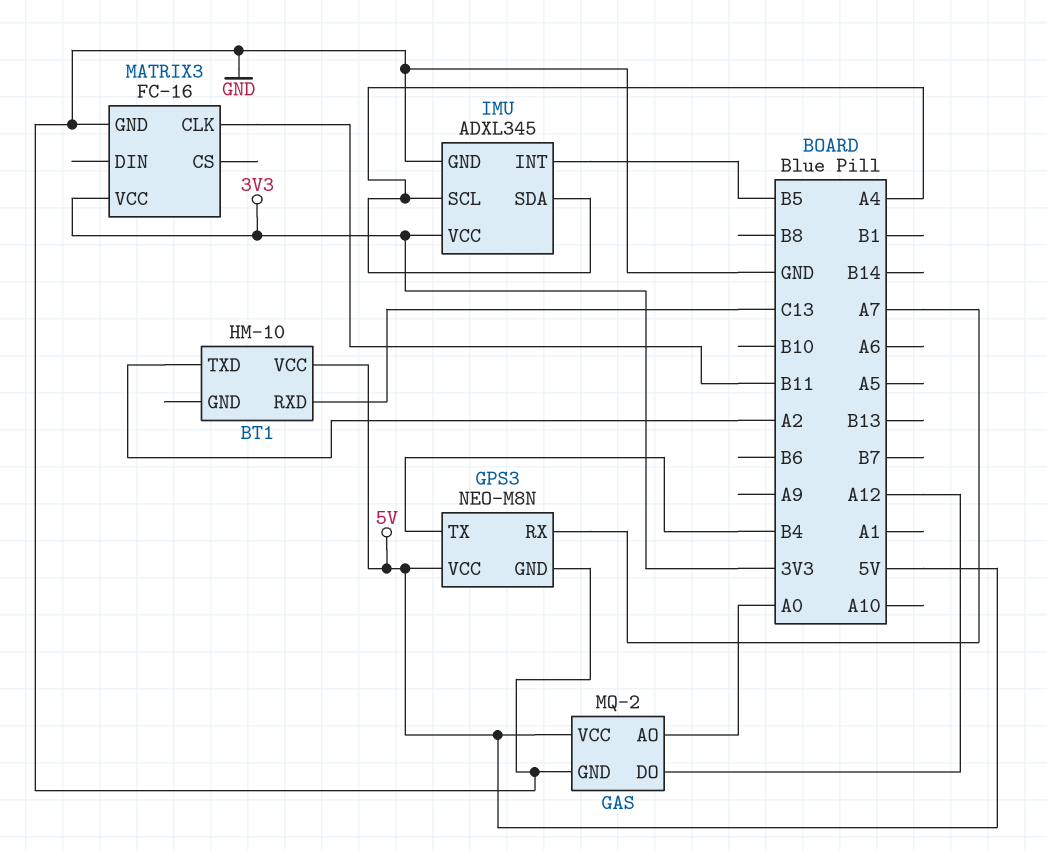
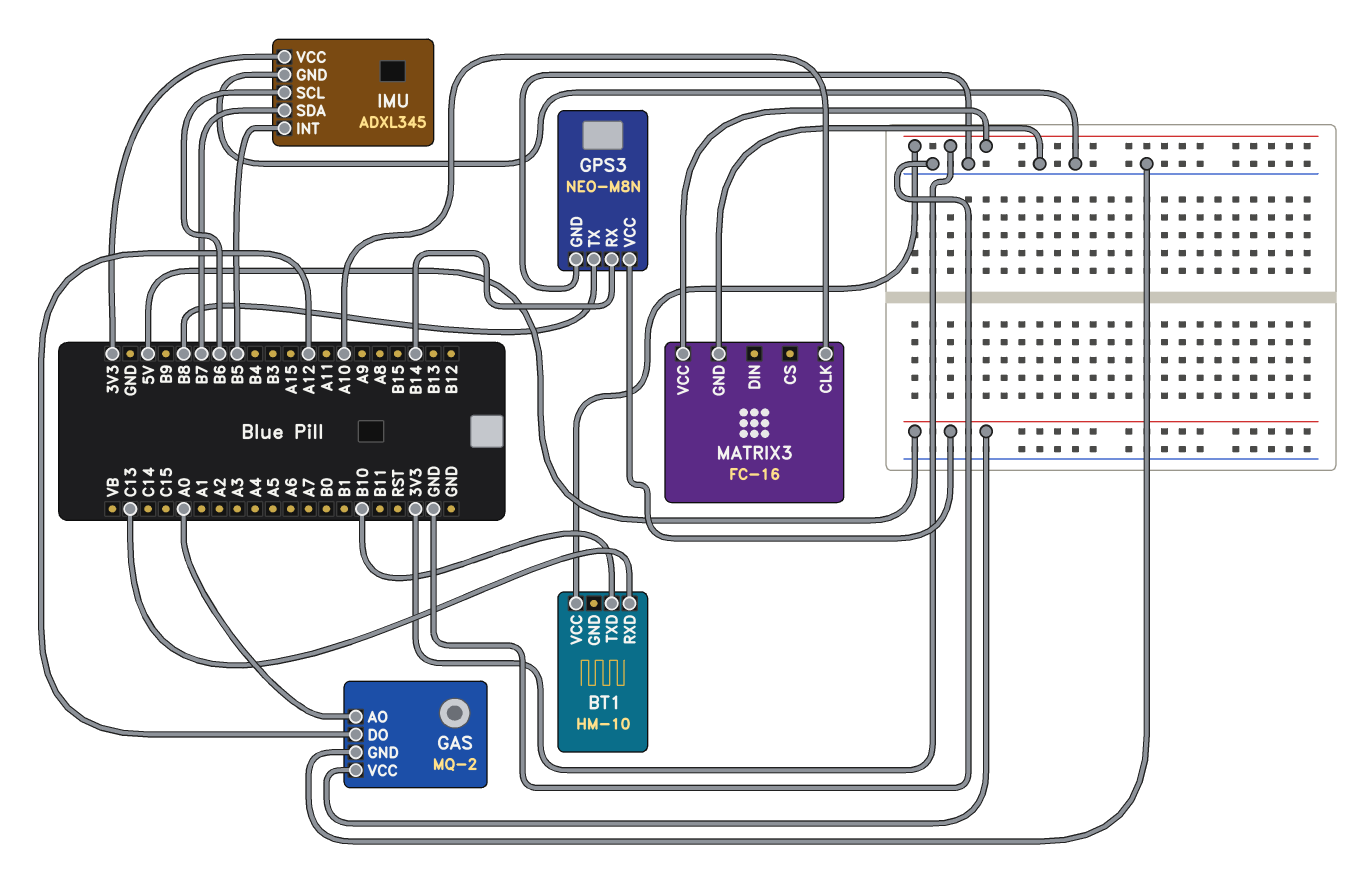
BT1 pin TXD: A2 -> B10
BT1 pin VCC: 5V -> 3V3
GPS3 pin RX: A7 -> B14
GPS3 pin TX: B4 -> B8
IMU pin SCL: A4 -> B6
IMU pin SDA: A4 -> B7
MATRIX3 pin CLK: B11 -> A10

